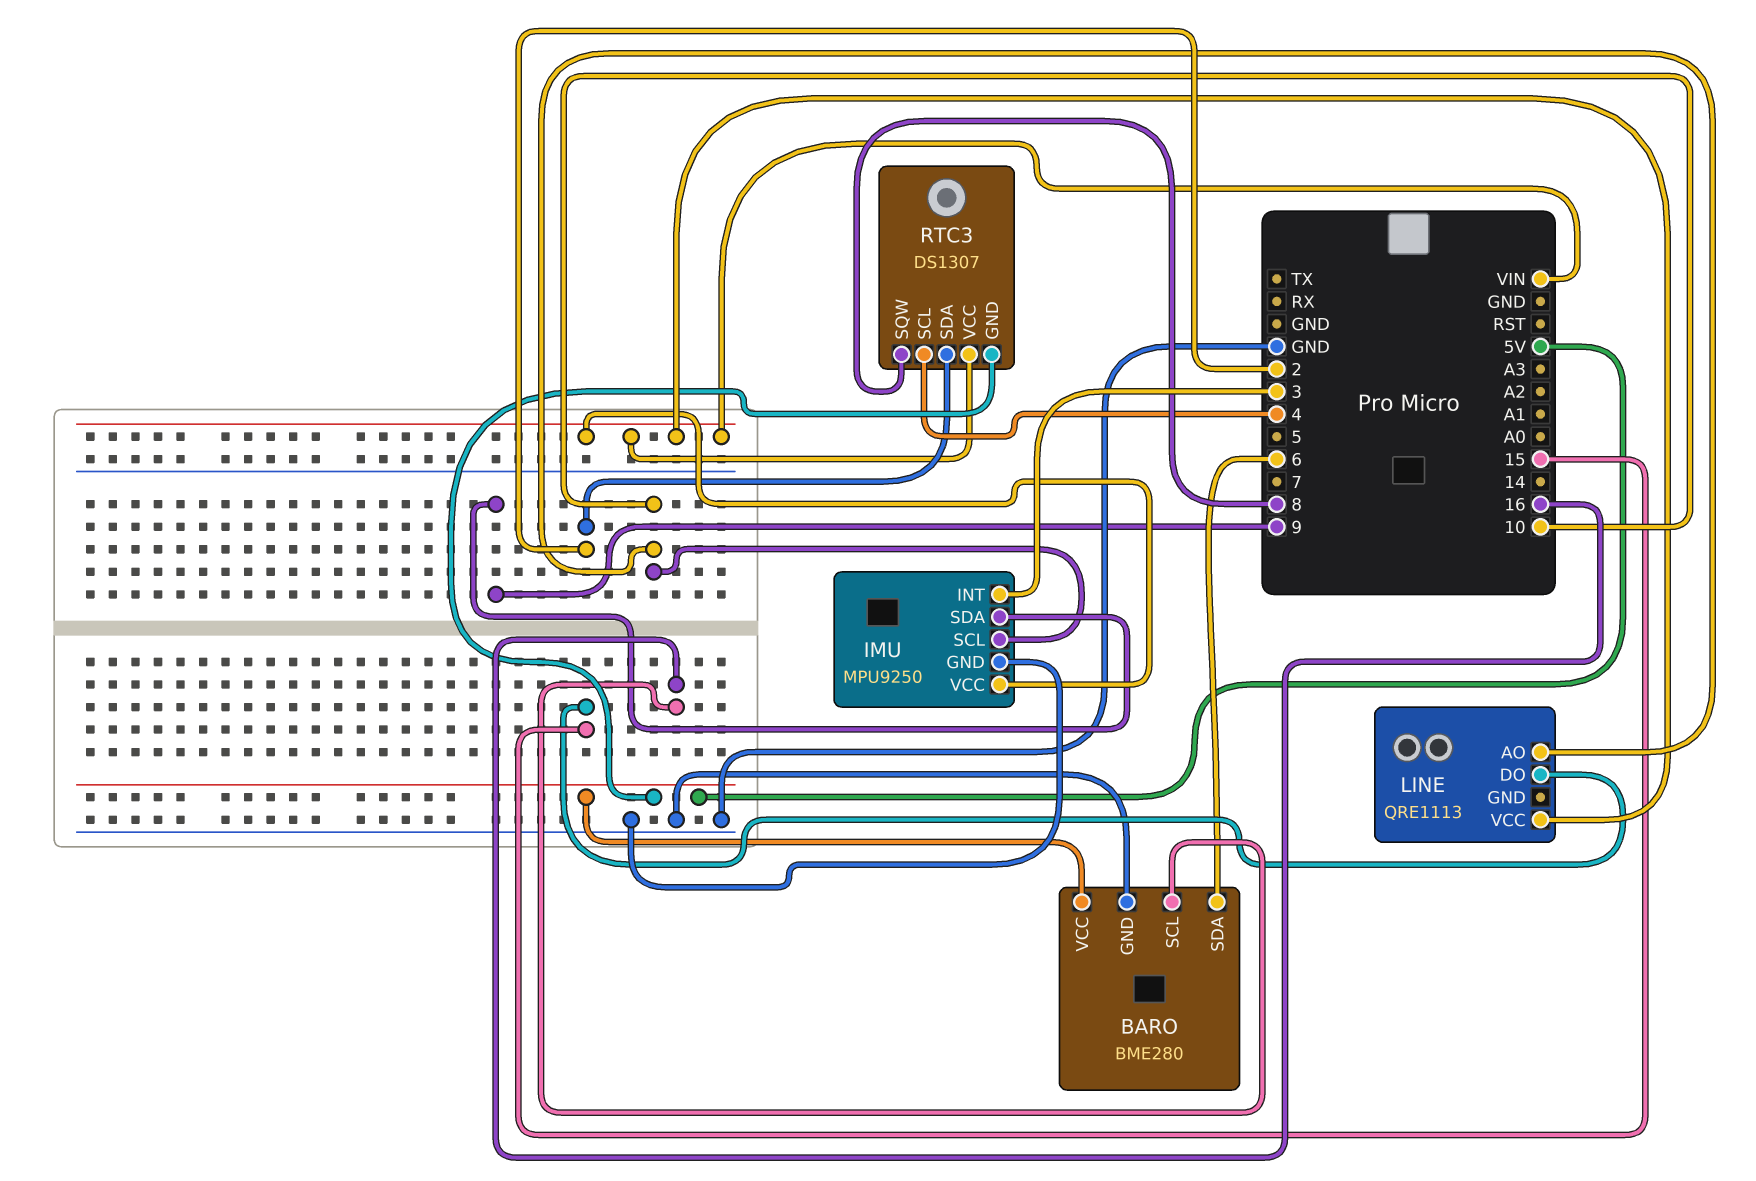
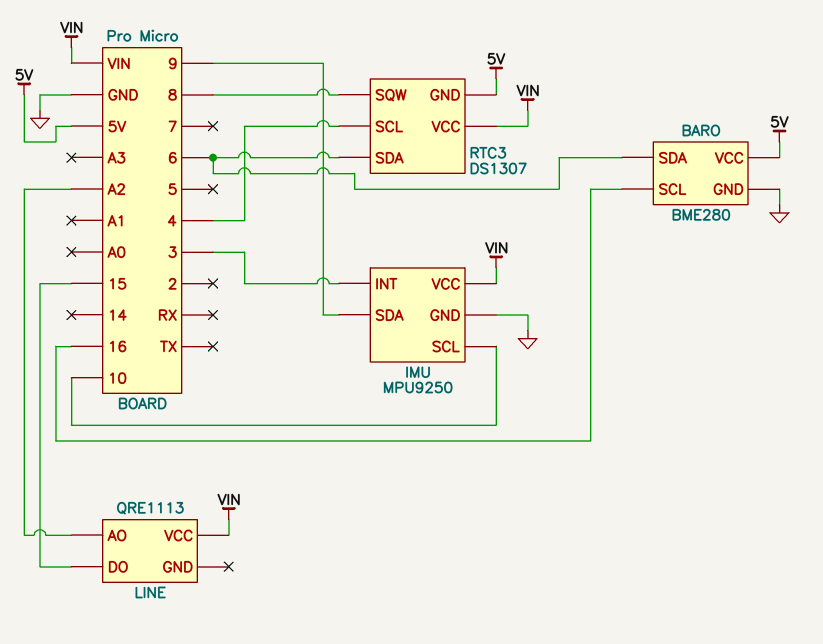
LINE pin AO: 10 -> A2
RTC3 pin SDA: 2 -> 6

